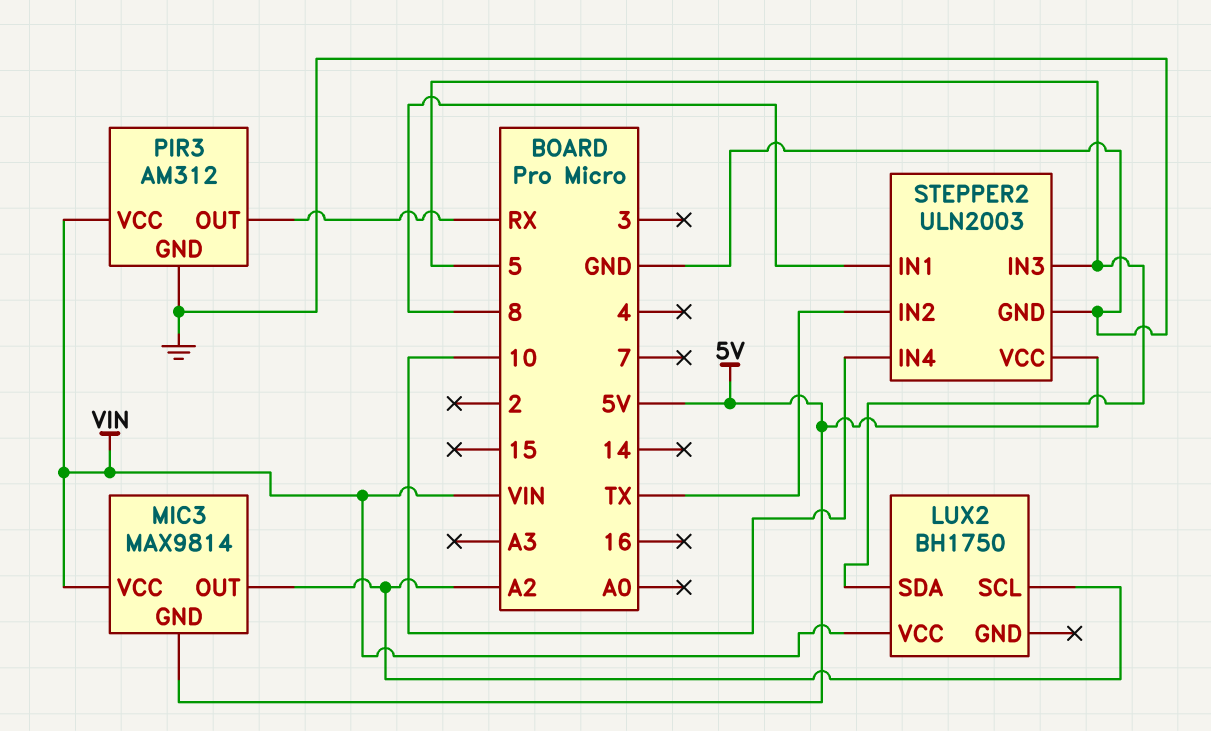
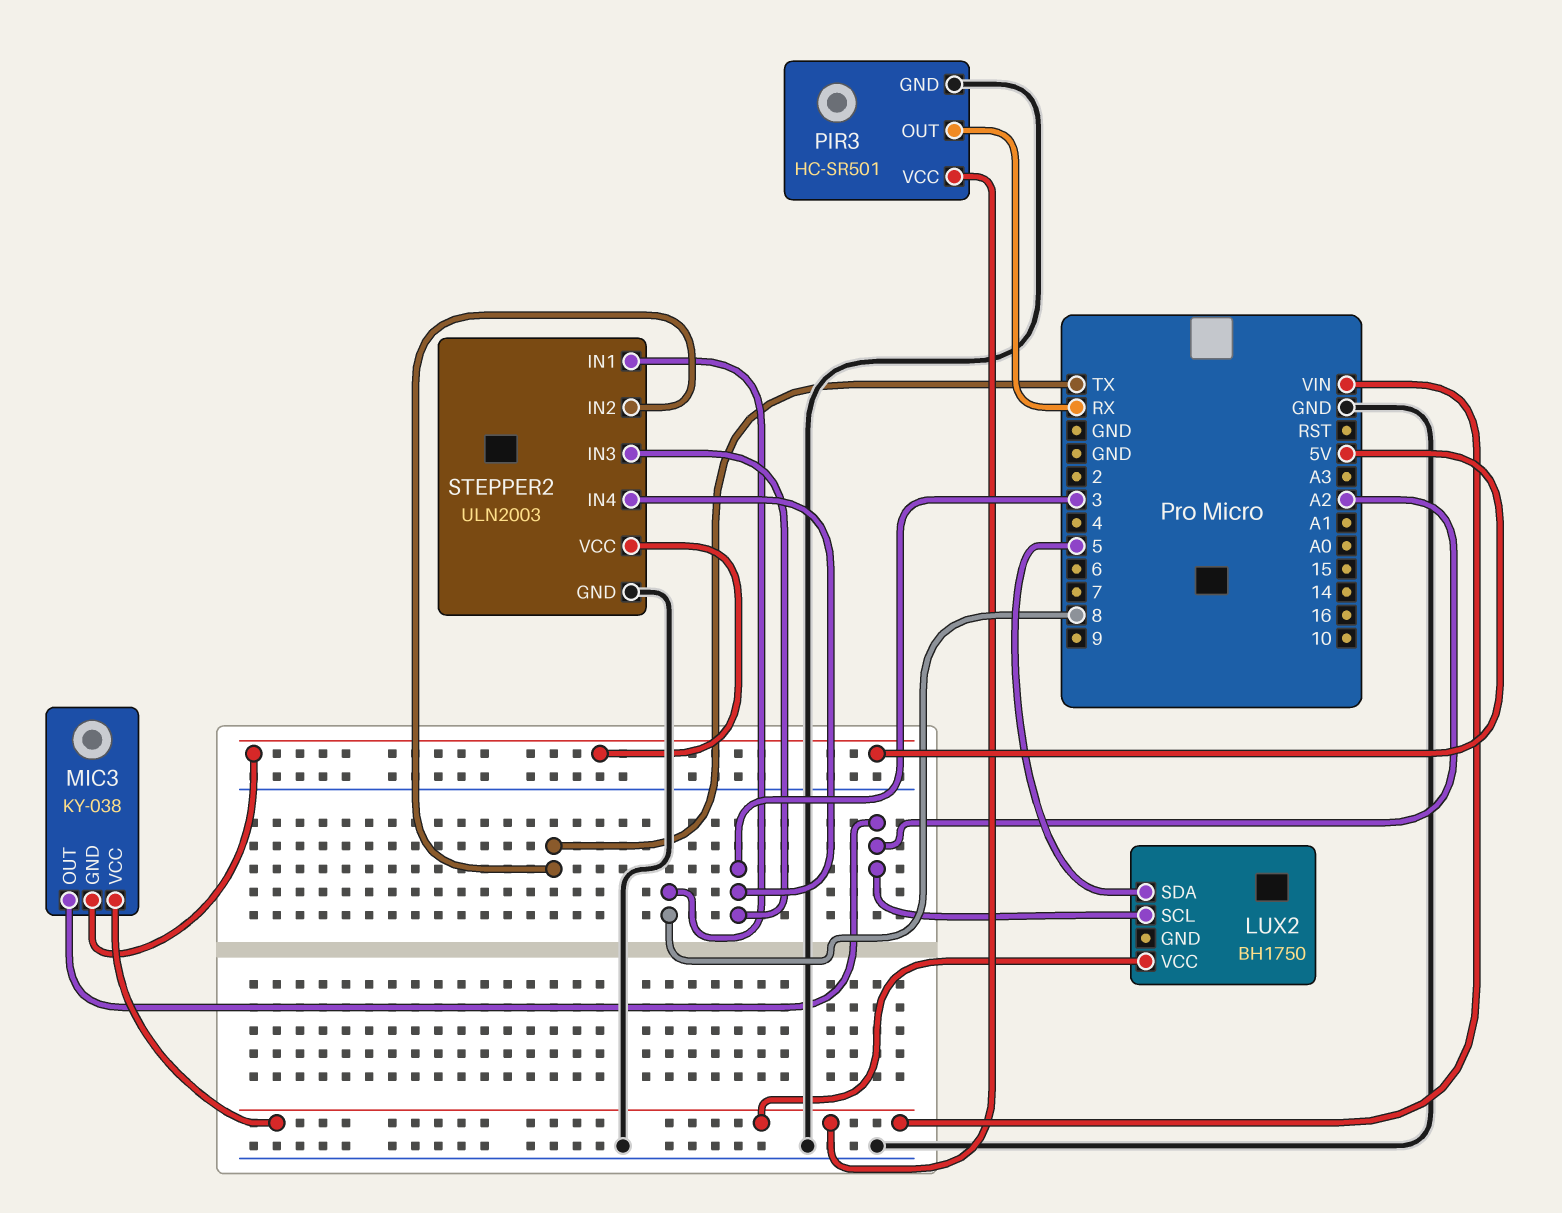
MIC3: MAX9814 -> KY-038
PIR3: AM312 -> HC-SR501
STEPPER2 pin IN3: 5 -> 3
STEPPER2 pin IN4: 10 -> 3

